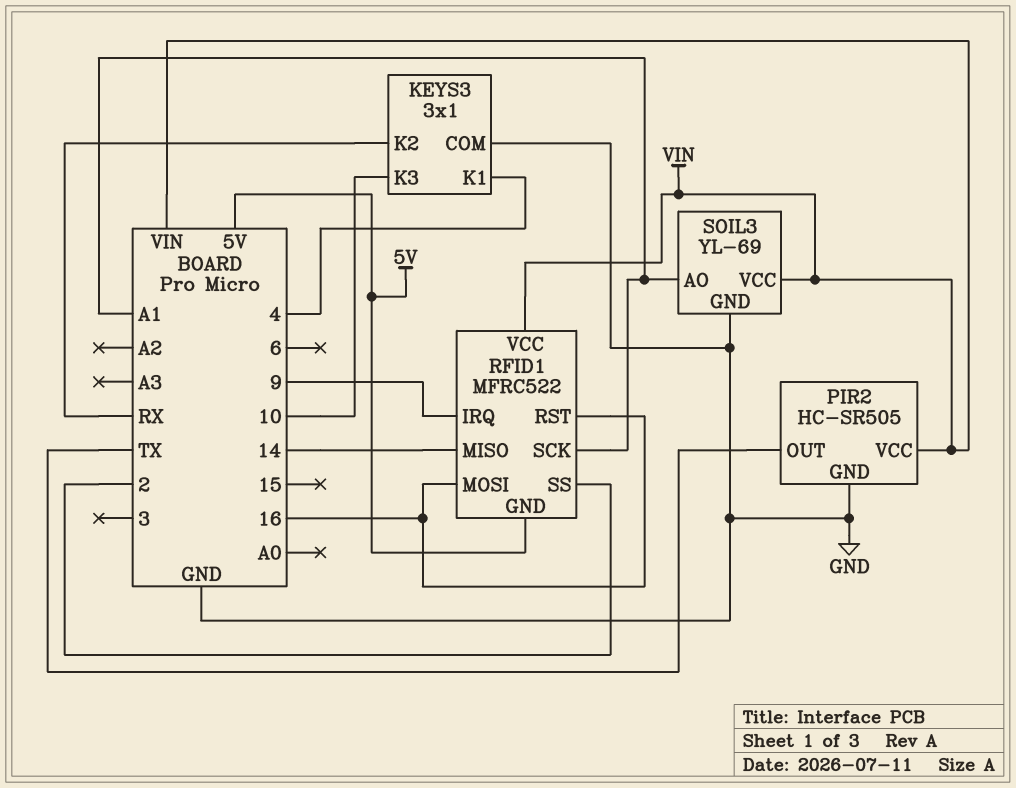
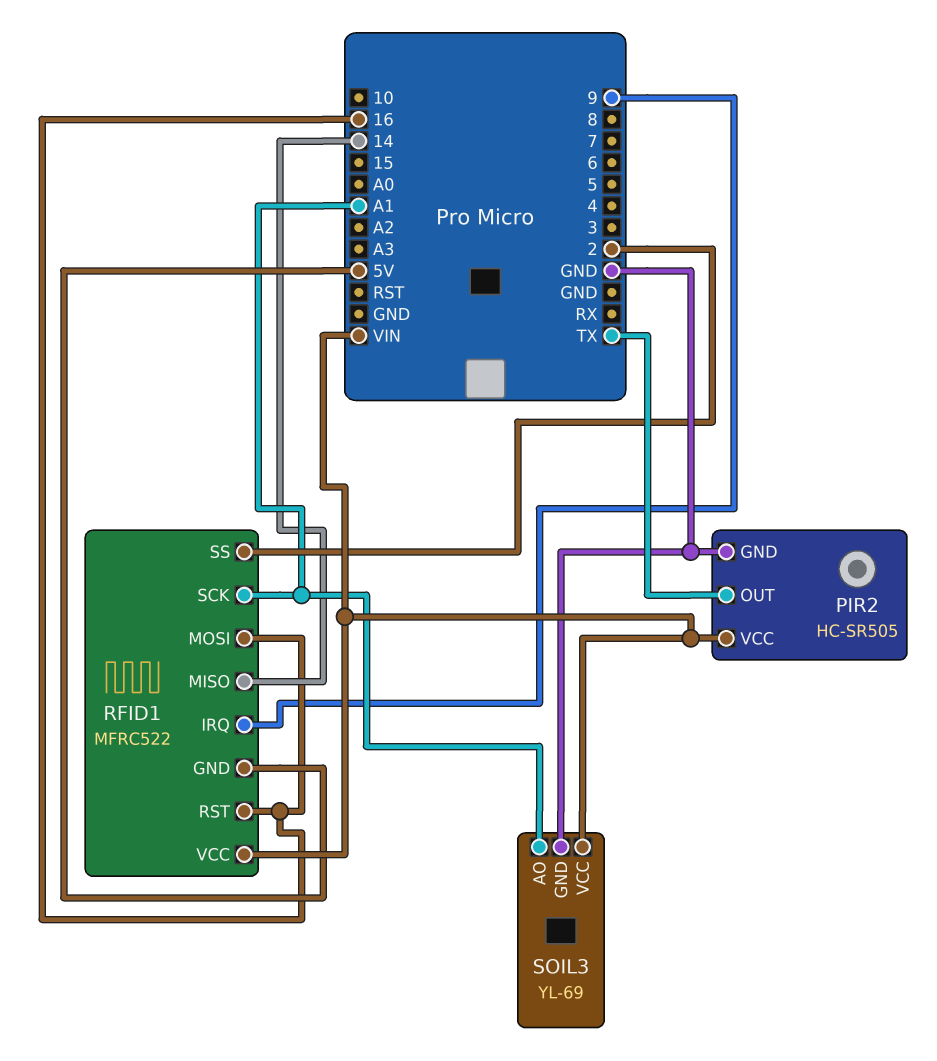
KEYS3: 3x1 -> none
KEYS3 pin COM: GND -> none
KEYS3 pin K1: 4 -> none
KEYS3 pin K2: RX -> none
KEYS3 pin K3: 10 -> none

